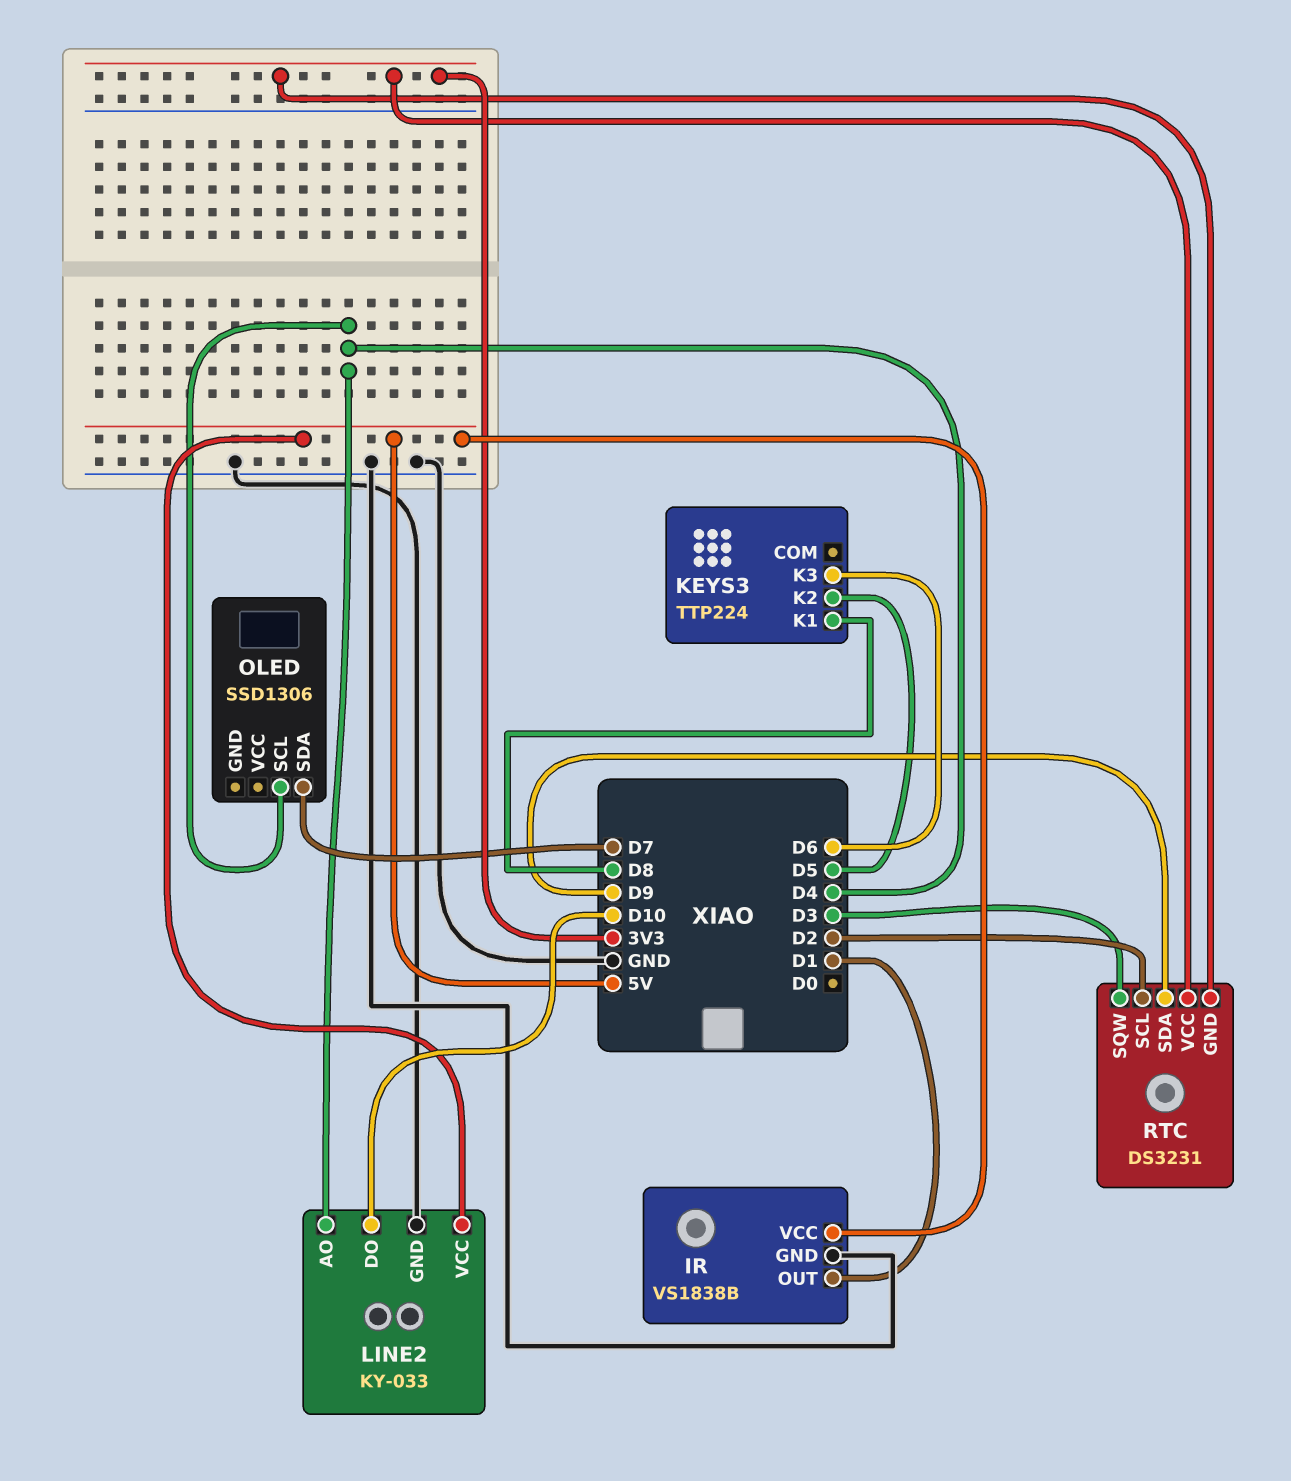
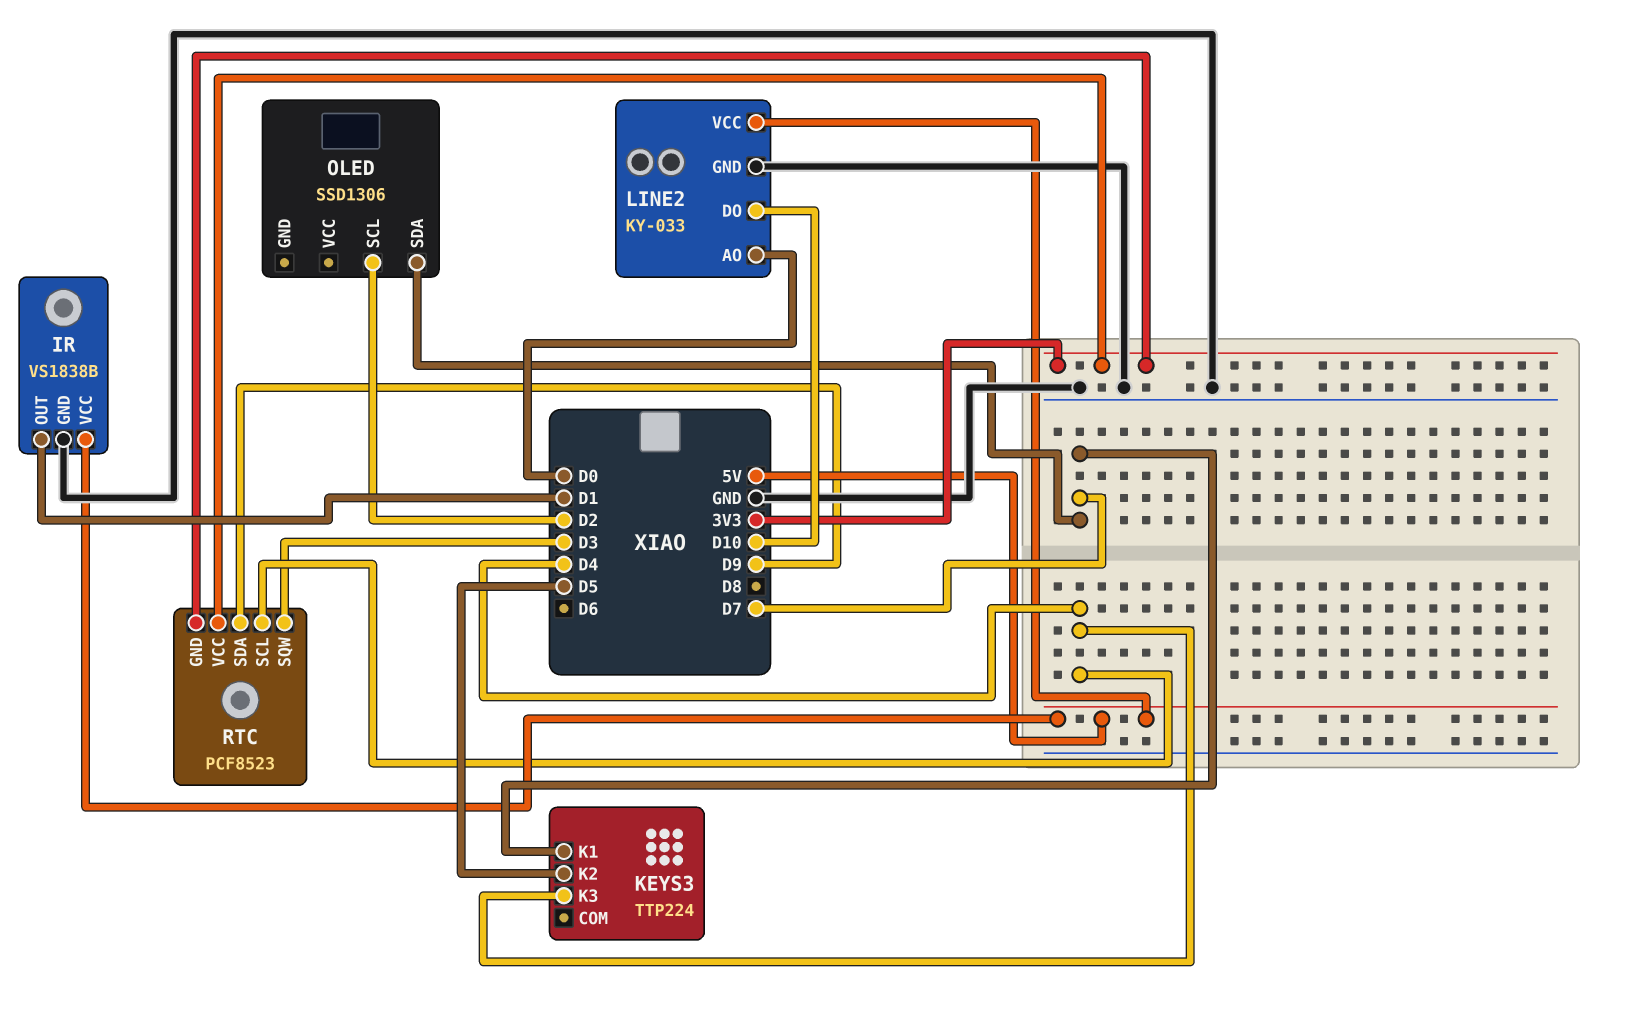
KEYS3 pin K1: D8 -> D7
KEYS3 pin K3: D6 -> D4
LINE2 pin AO: D4 -> D0
OLED pin SCL: D4 -> D2
RTC: DS3231 -> PCF8523
RTC pin SCL: D2 -> D4

